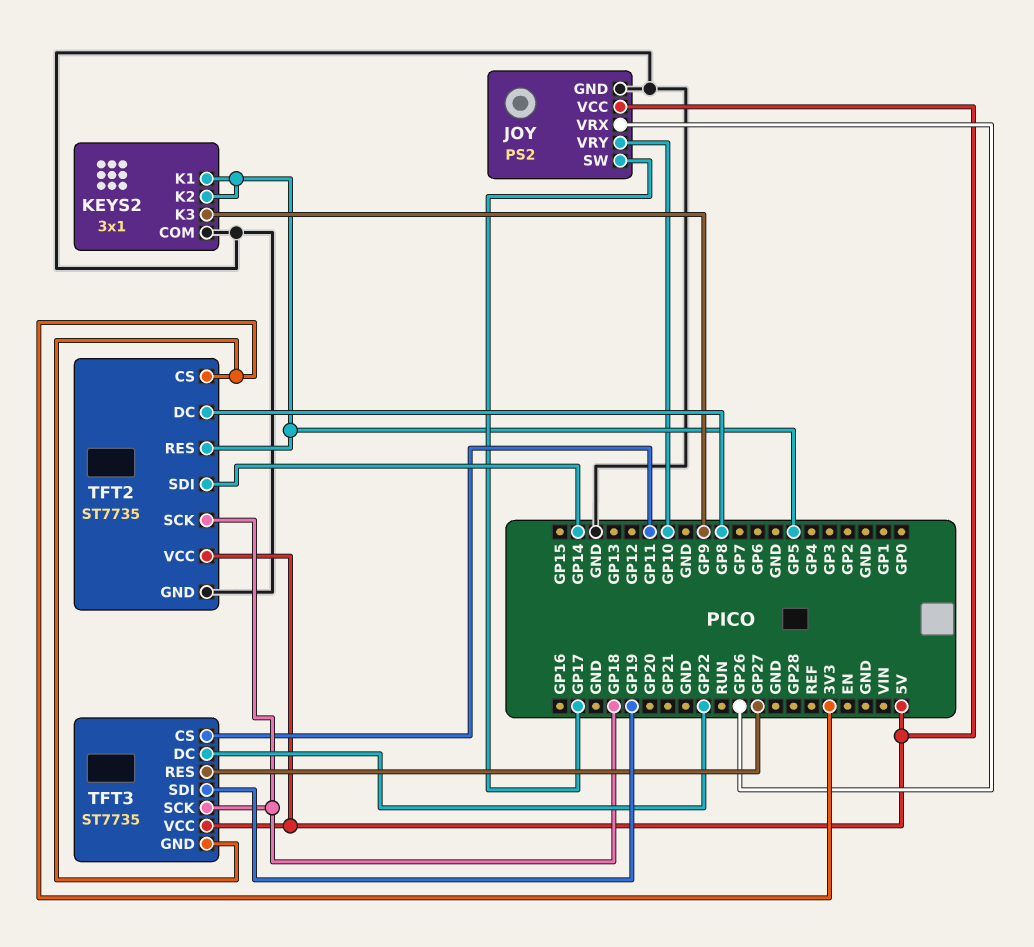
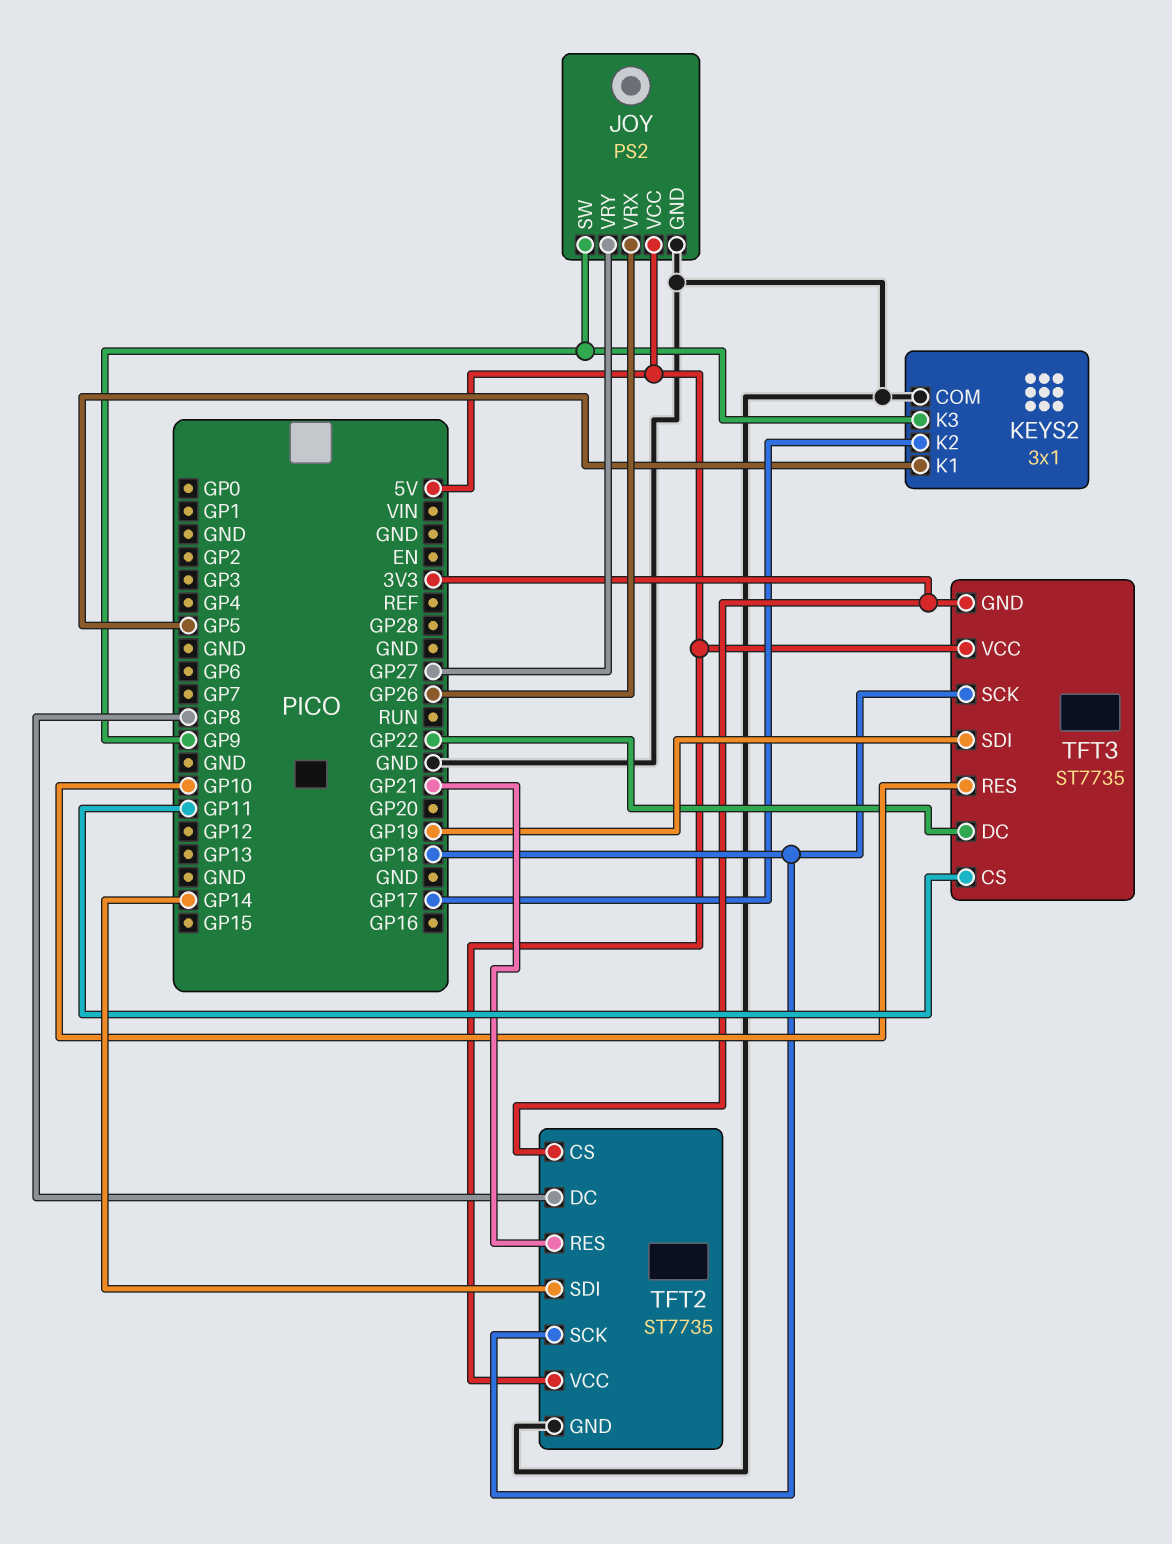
JOY pin SW: GP17 -> GP9
JOY pin VRY: GP10 -> GP27
KEYS2 pin K2: GP5 -> GP17
TFT2 pin RES: GP5 -> GP21
TFT3 pin RES: GP27 -> GP10

